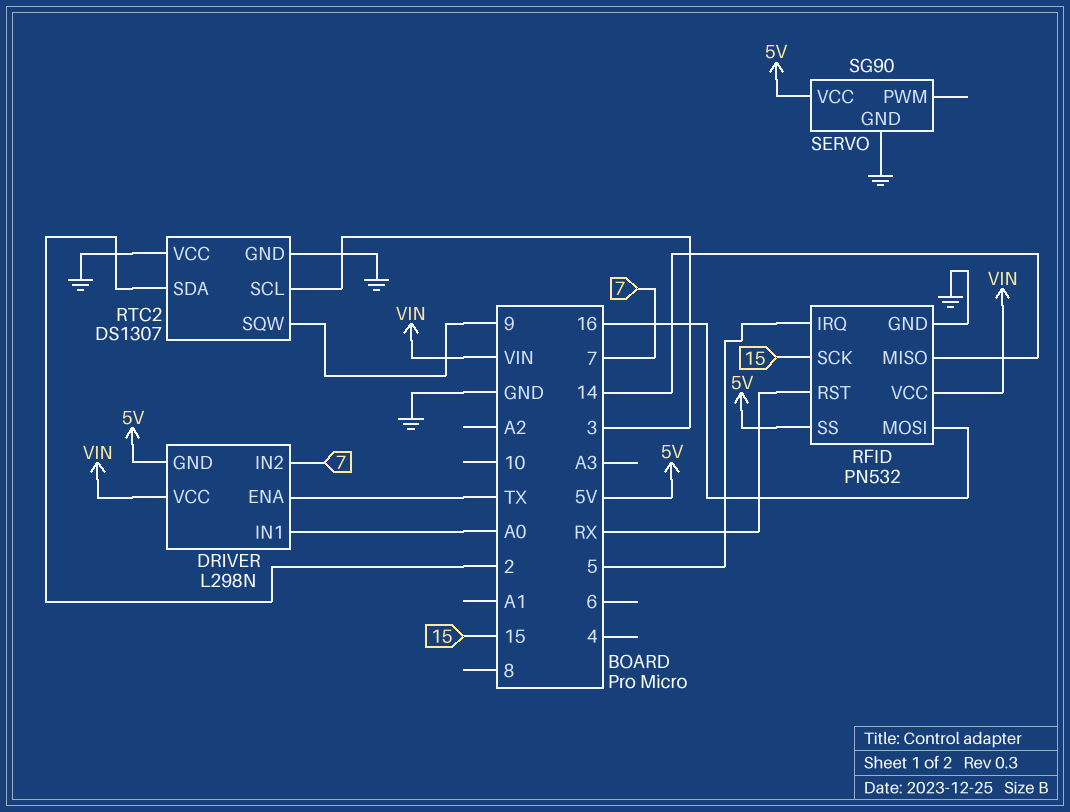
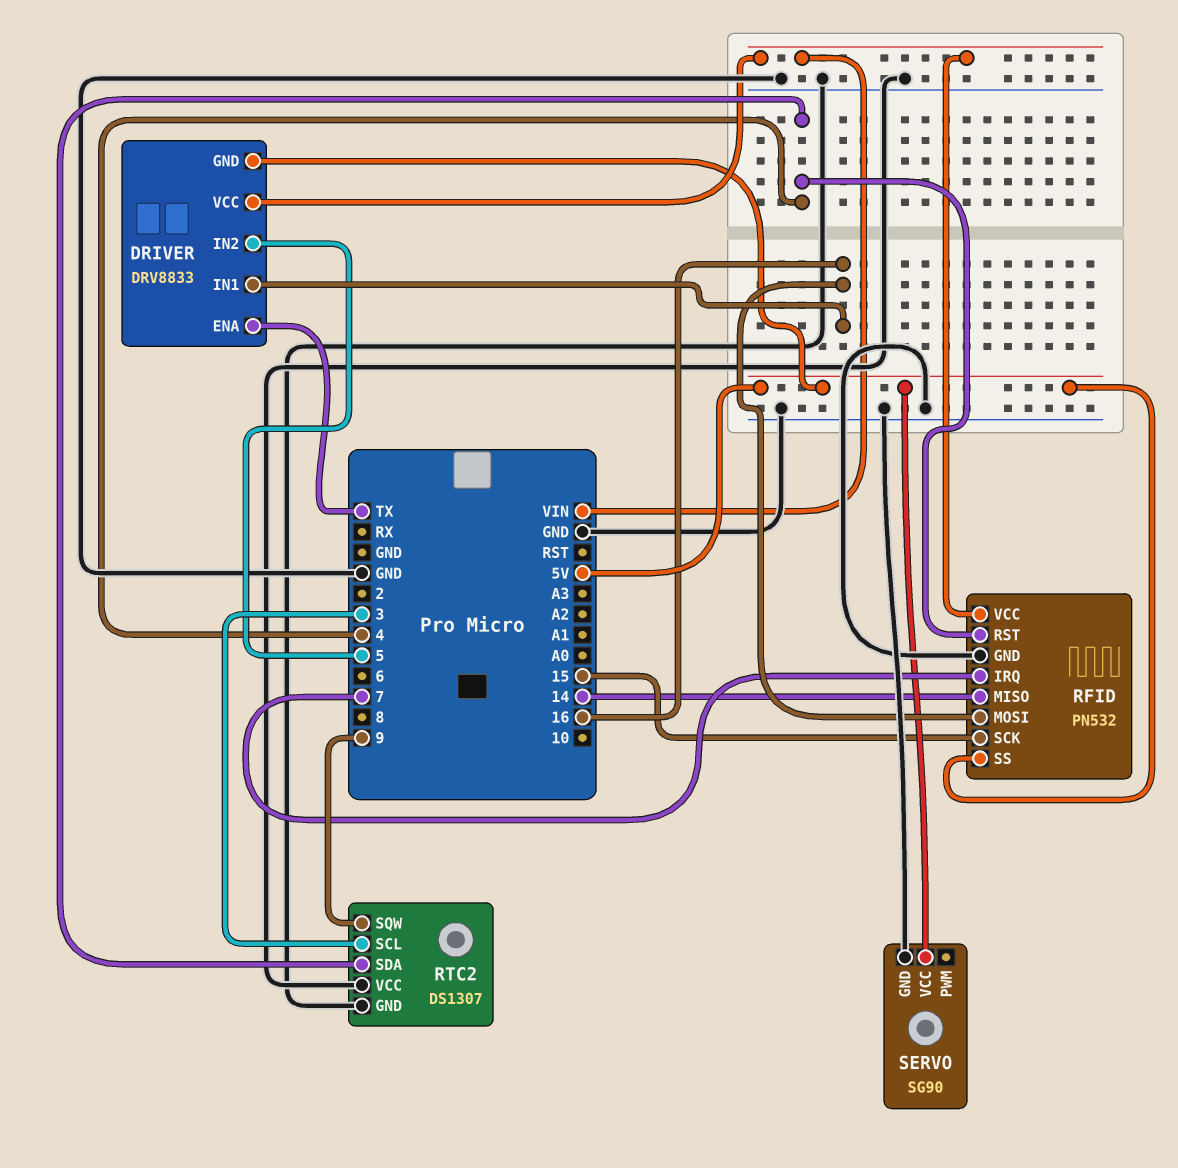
DRIVER: L298N -> DRV8833
DRIVER pin IN1: A0 -> 16
DRIVER pin IN2: 7 -> 5
RFID pin IRQ: 5 -> 7
RFID pin RST: RX -> 4
RTC2 pin SDA: 2 -> 4

